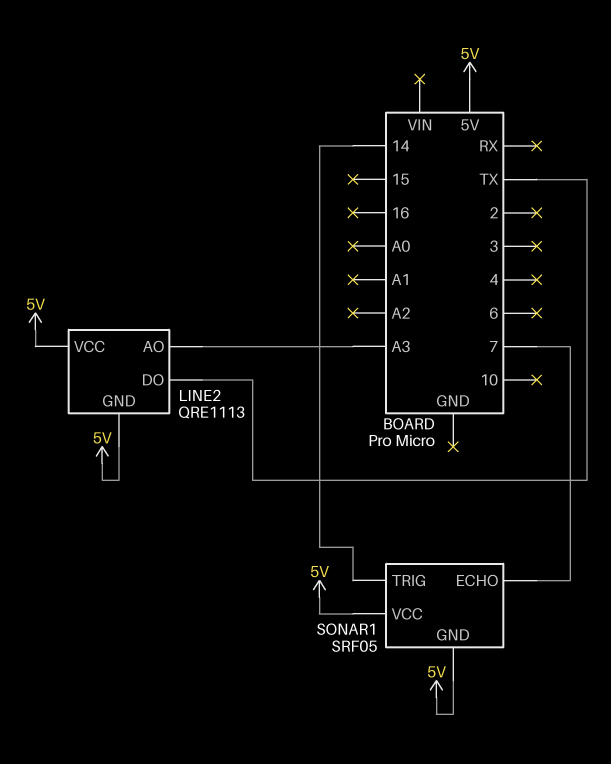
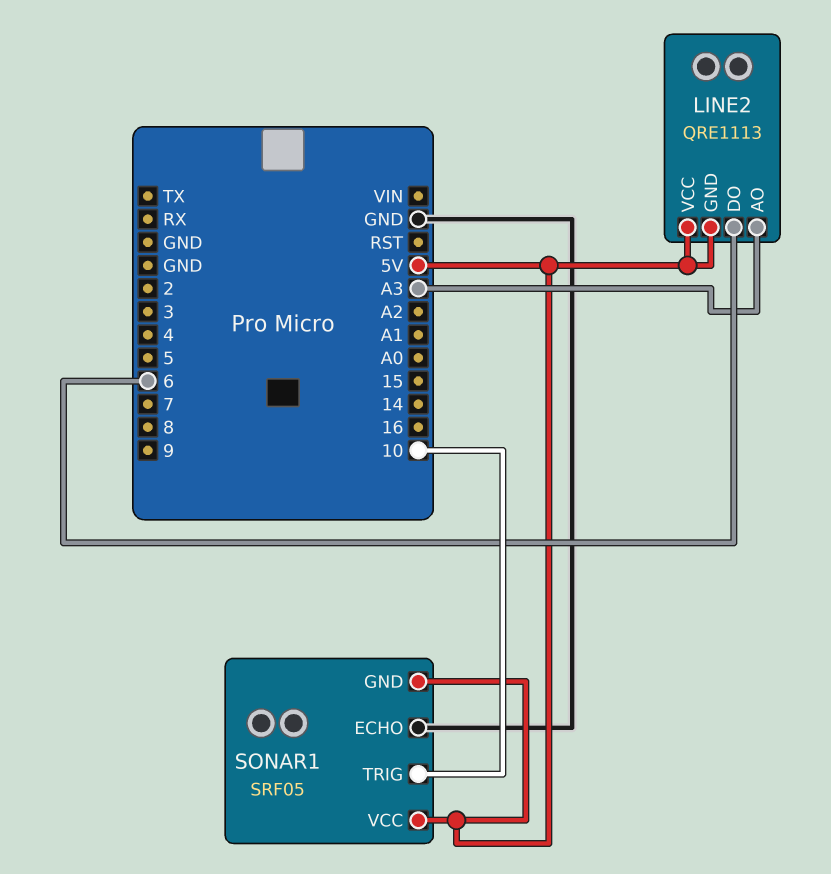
LINE2 pin DO: TX -> 6
SONAR1 pin ECHO: 7 -> GND
SONAR1 pin TRIG: 14 -> 10

